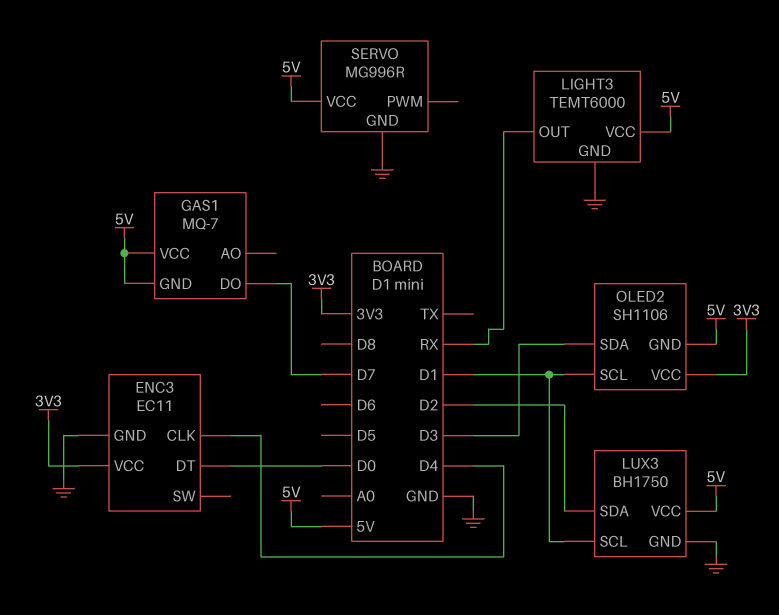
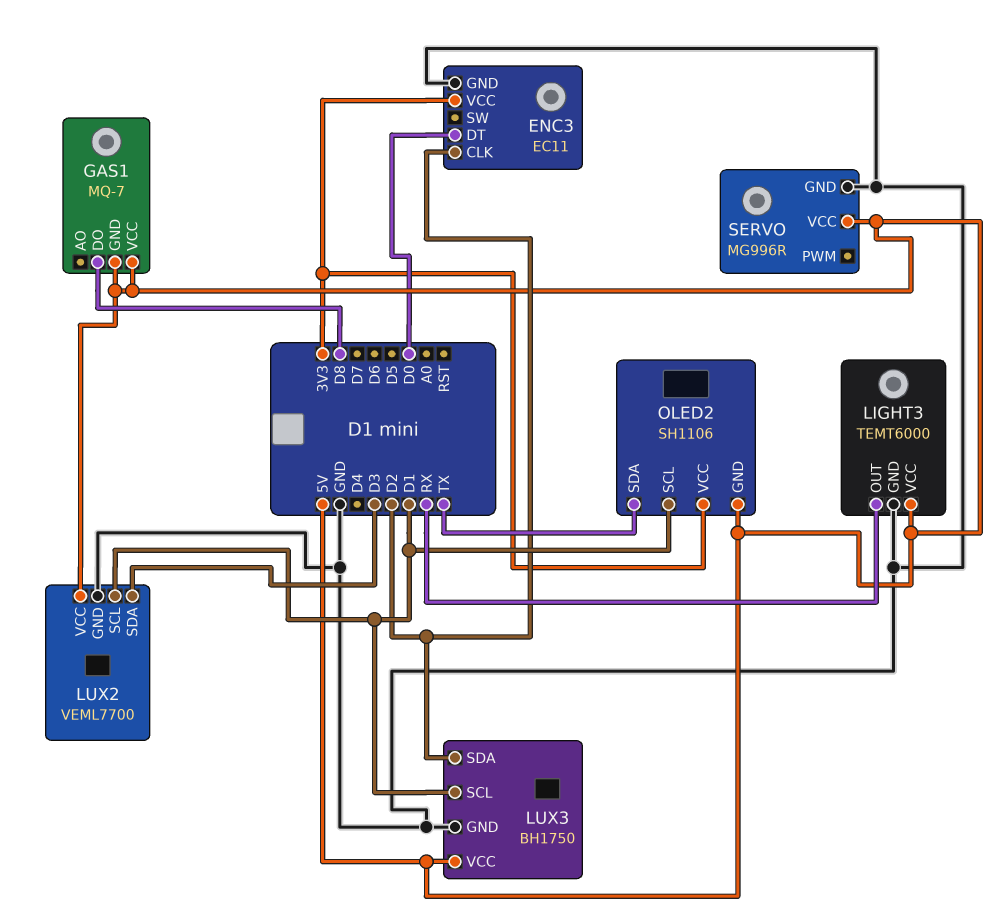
ENC3 pin CLK: D4 -> D2
GAS1 pin DO: D7 -> D8
LUX2: none -> VEML7700
LUX2 pin GND: none -> GND
LUX2 pin SCL: none -> D1
LUX2 pin SDA: none -> D3
LUX2 pin VCC: none -> 5V
OLED2 pin SDA: D3 -> TX

